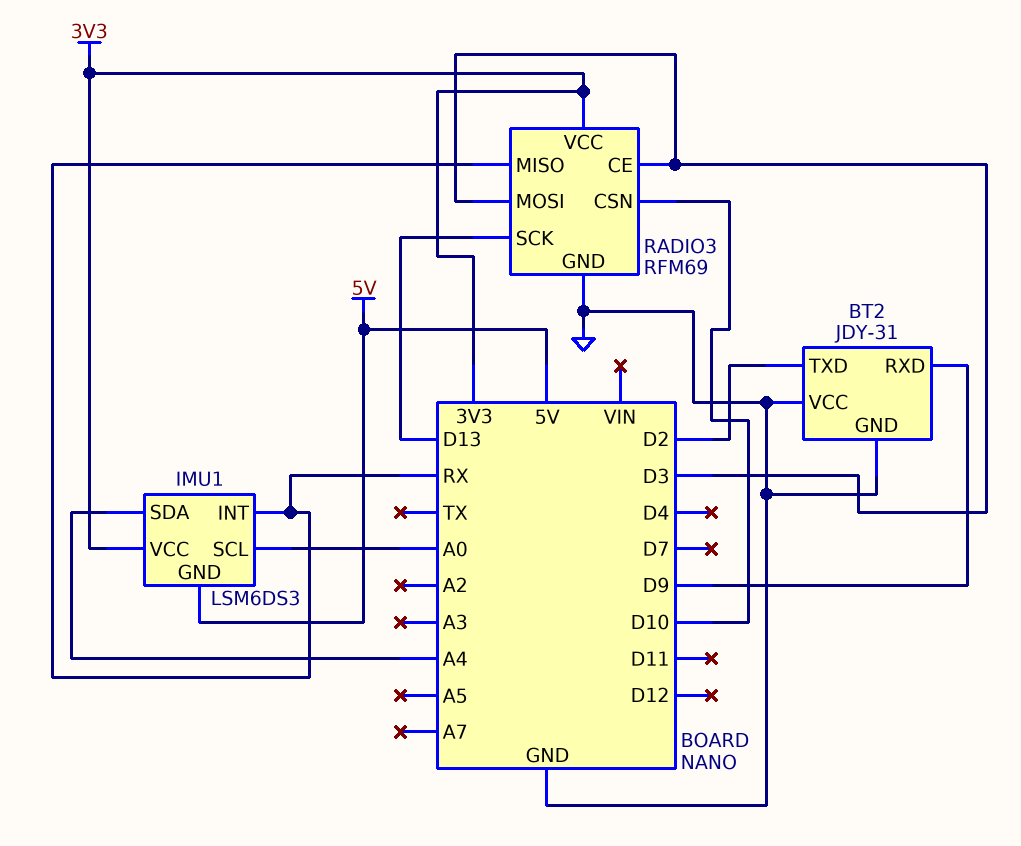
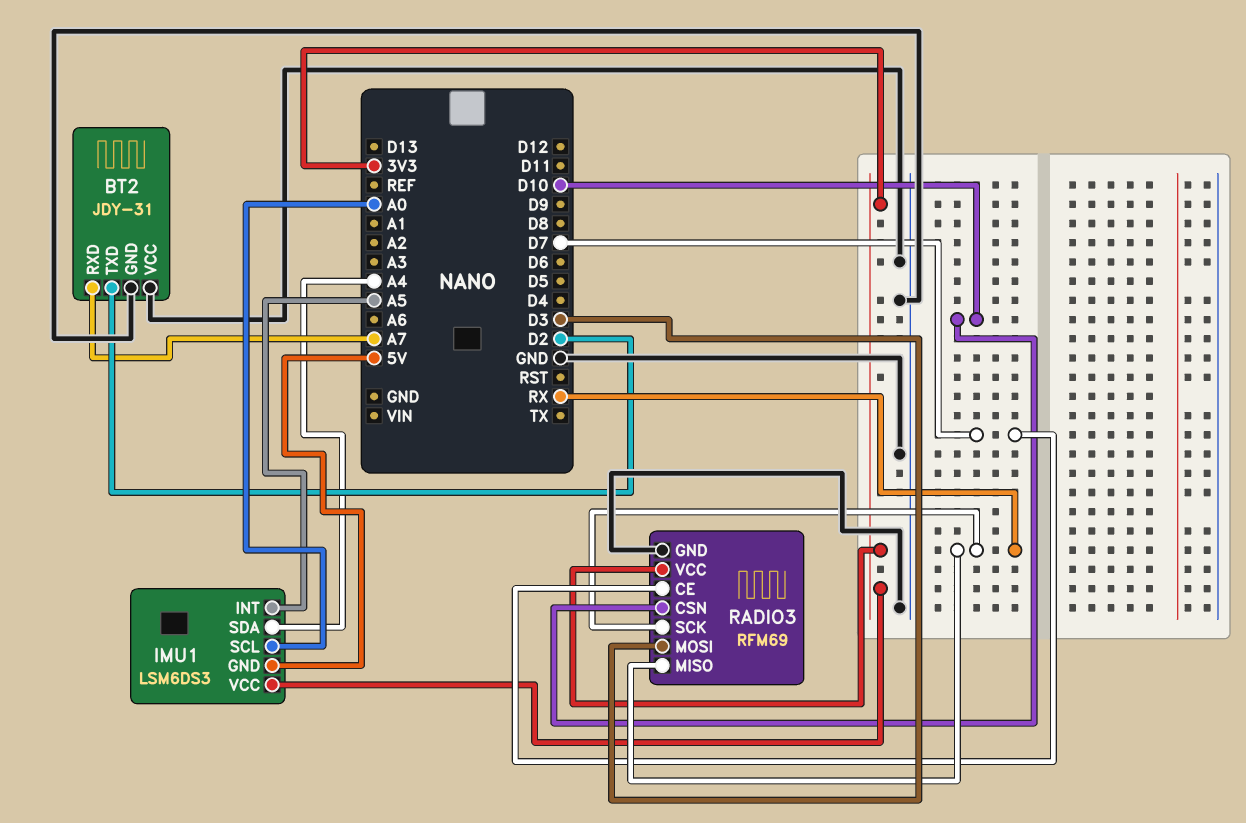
BT2 pin RXD: D9 -> A7
IMU1 pin INT: RX -> A5
RADIO3 pin CE: D3 -> D7
RADIO3 pin SCK: D13 -> RX

